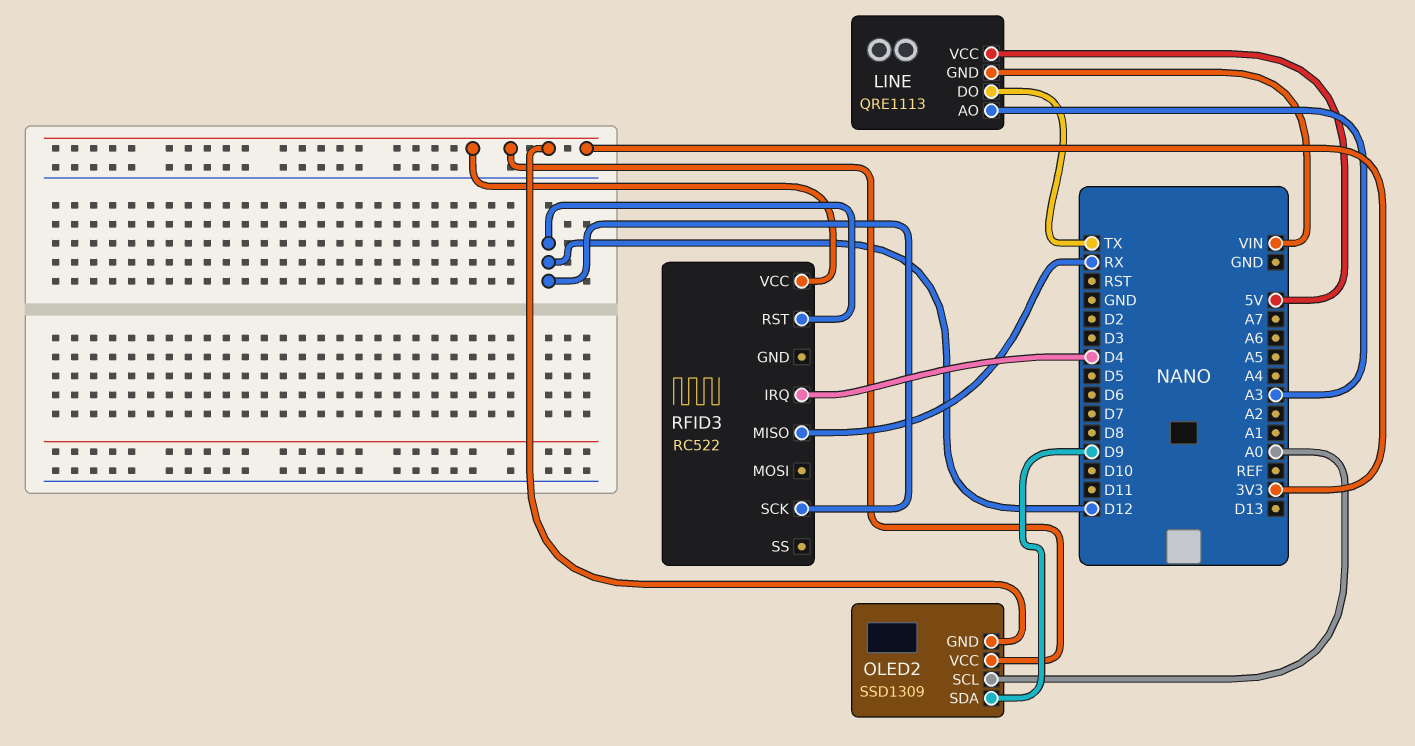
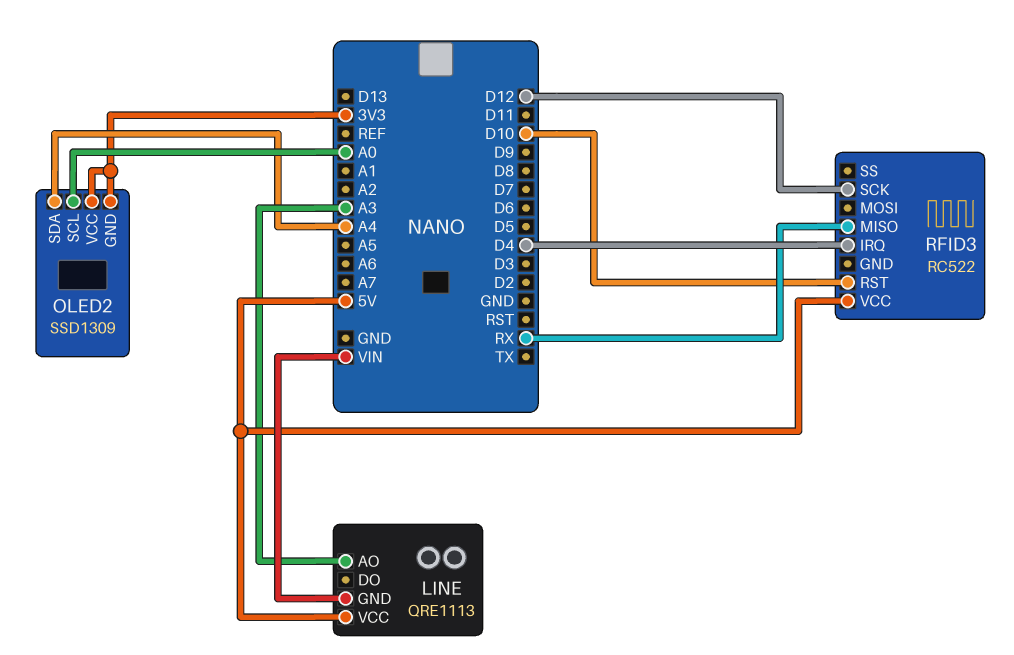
LINE pin DO: TX -> none
OLED2 pin SDA: D9 -> A4
RFID3 pin RST: D12 -> D10
RFID3 pin VCC: 3V3 -> 5V

